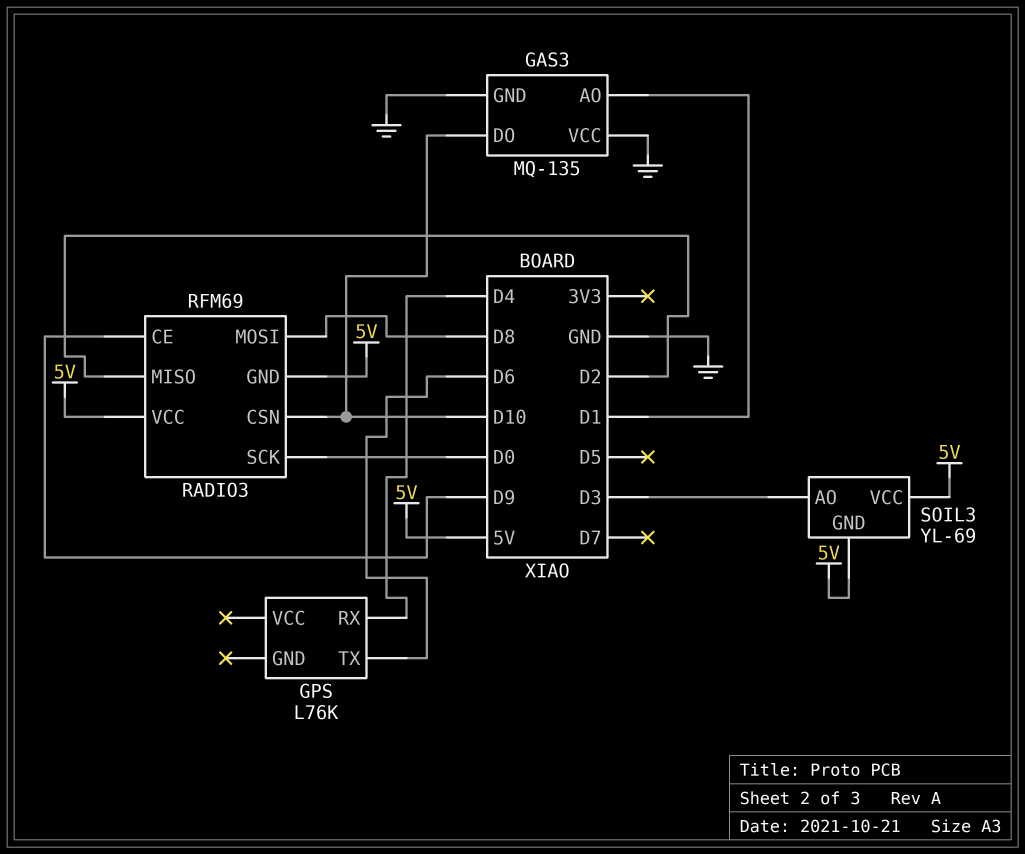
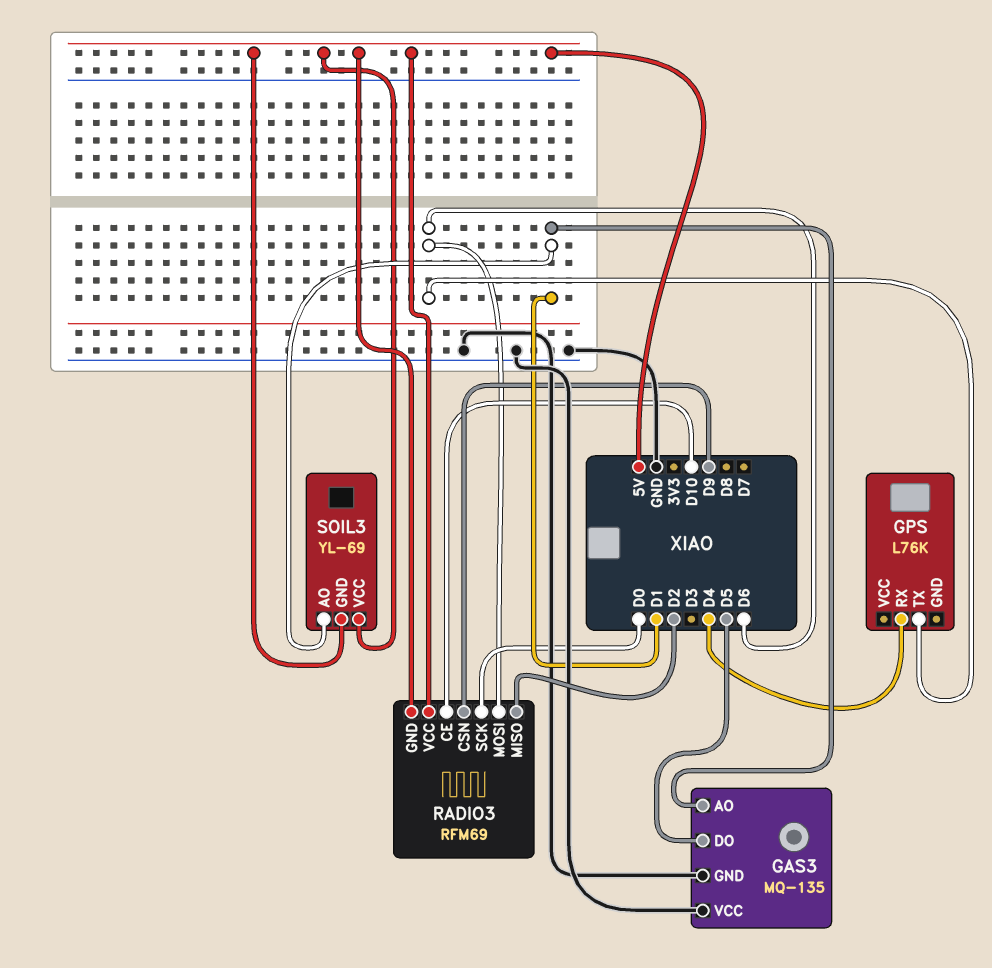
GAS3 pin DO: D10 -> D5
RADIO3 pin CE: D9 -> D10
RADIO3 pin CSN: D10 -> D9
RADIO3 pin MOSI: D8 -> D6
SOIL3 pin AO: D3 -> D1

